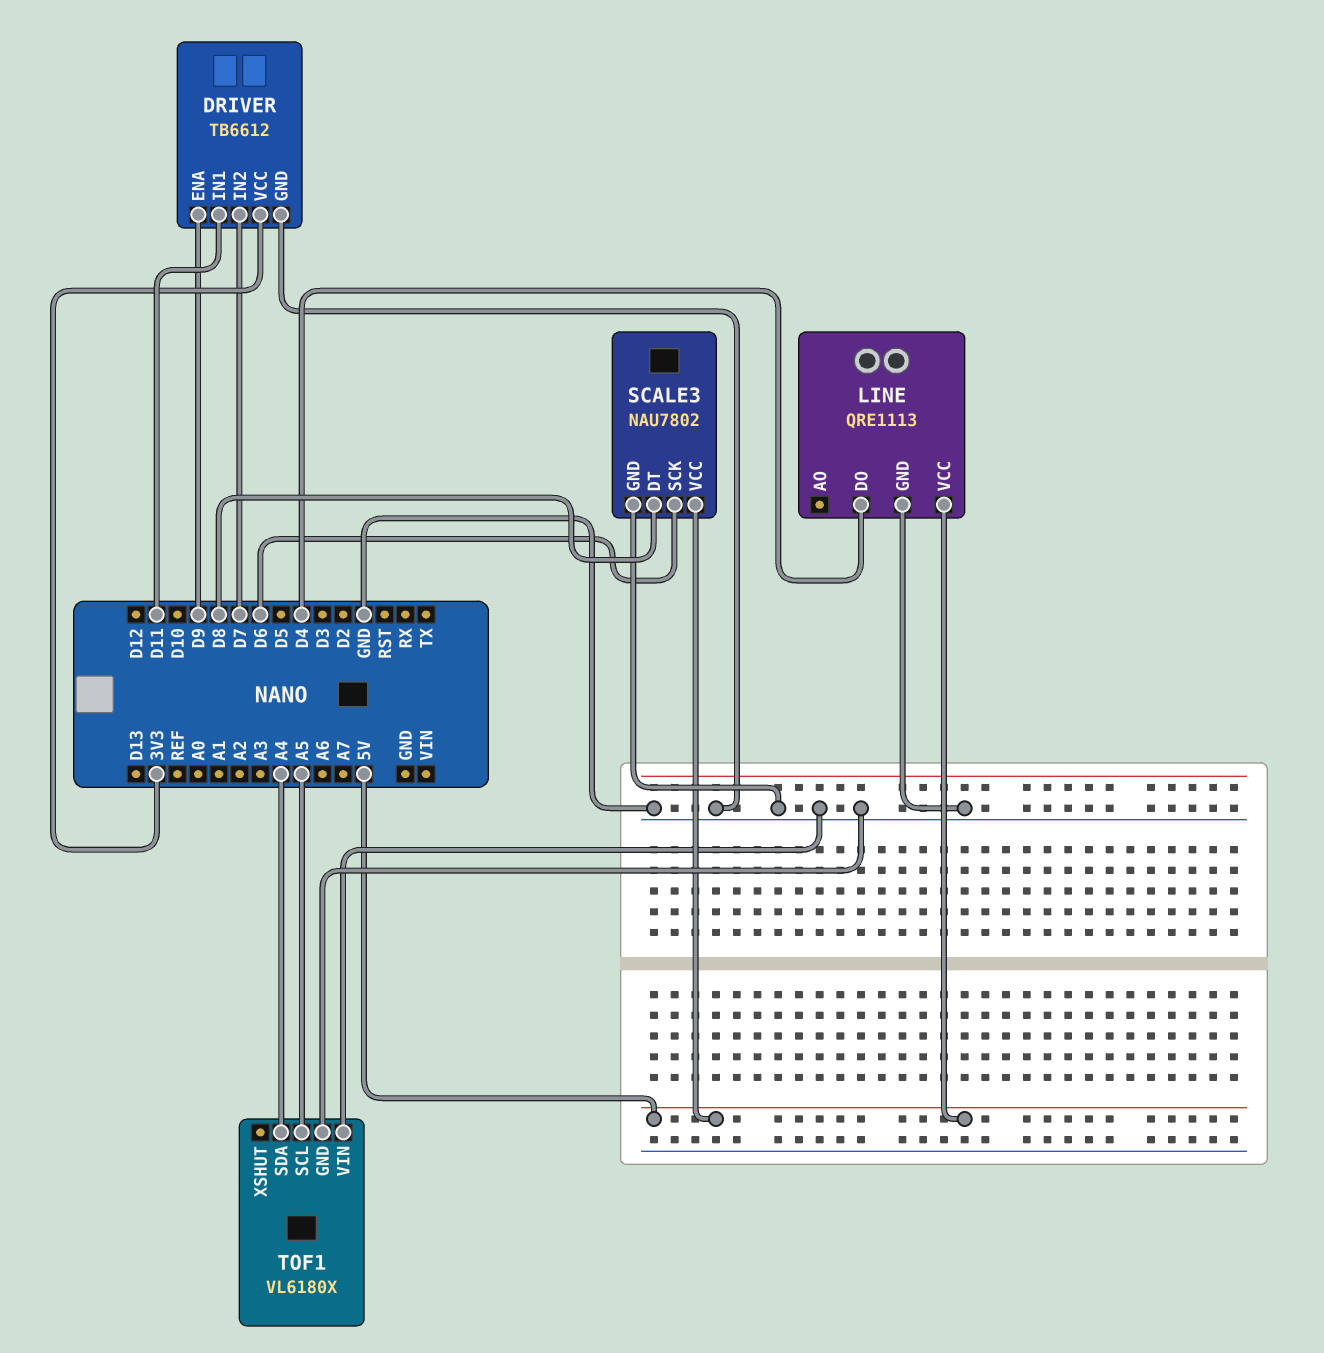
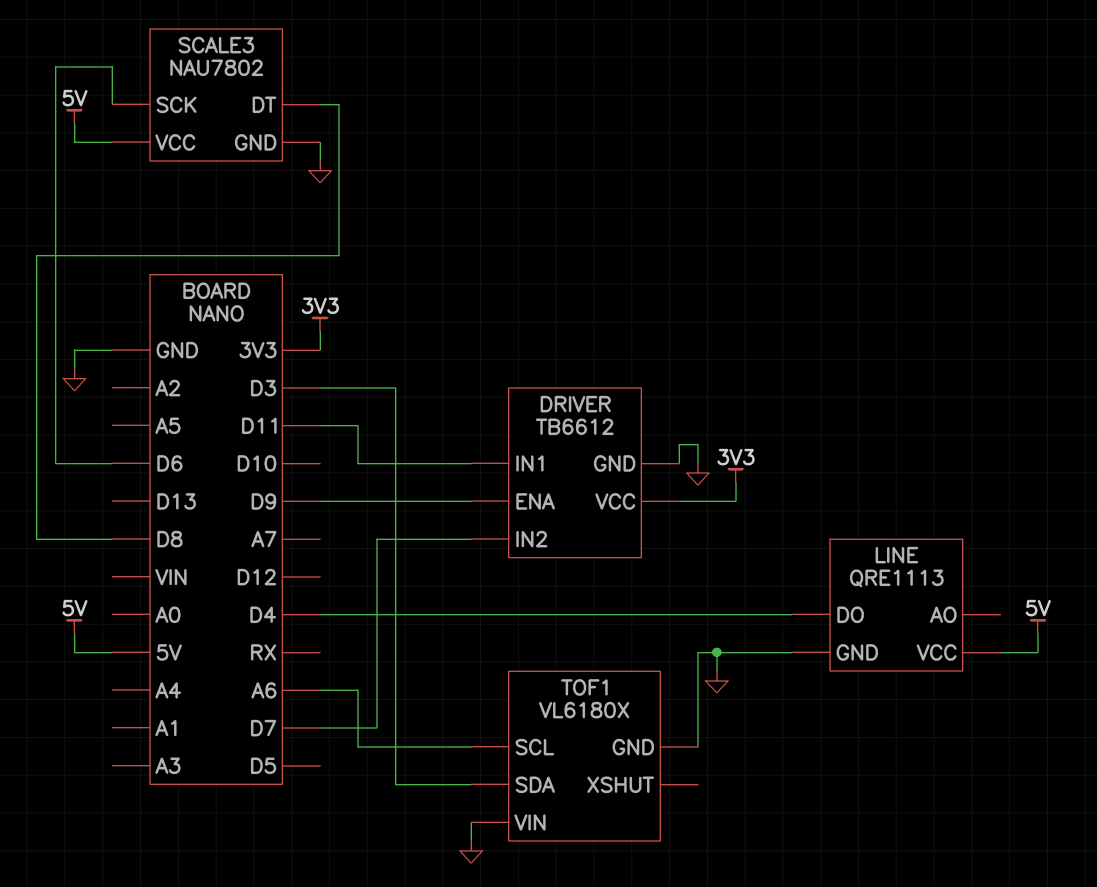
TOF1 pin SCL: A5 -> A6
TOF1 pin SDA: A4 -> D3

